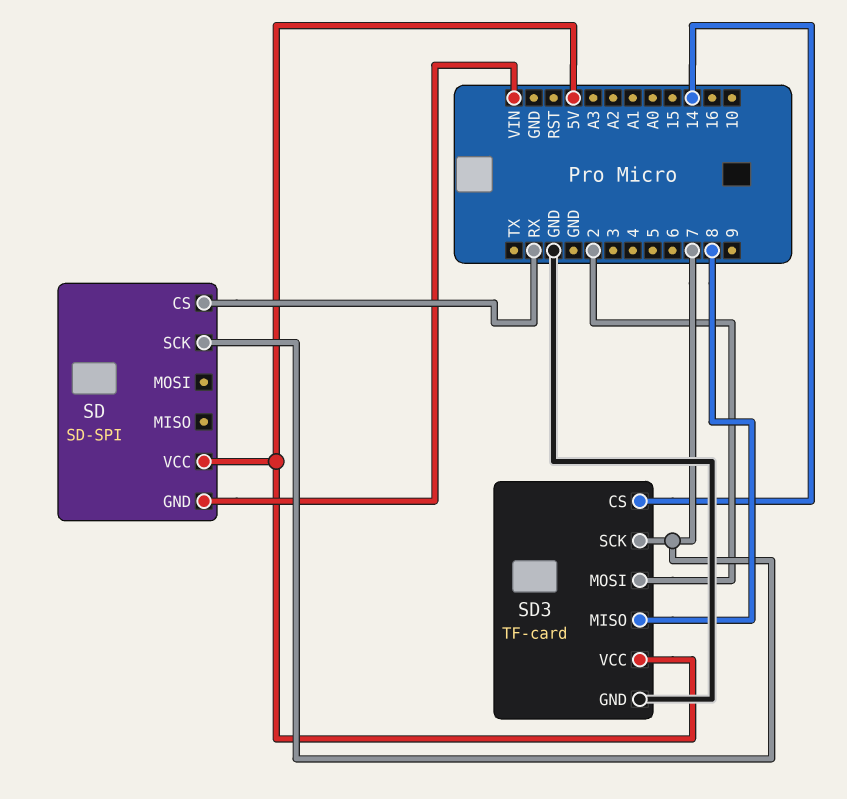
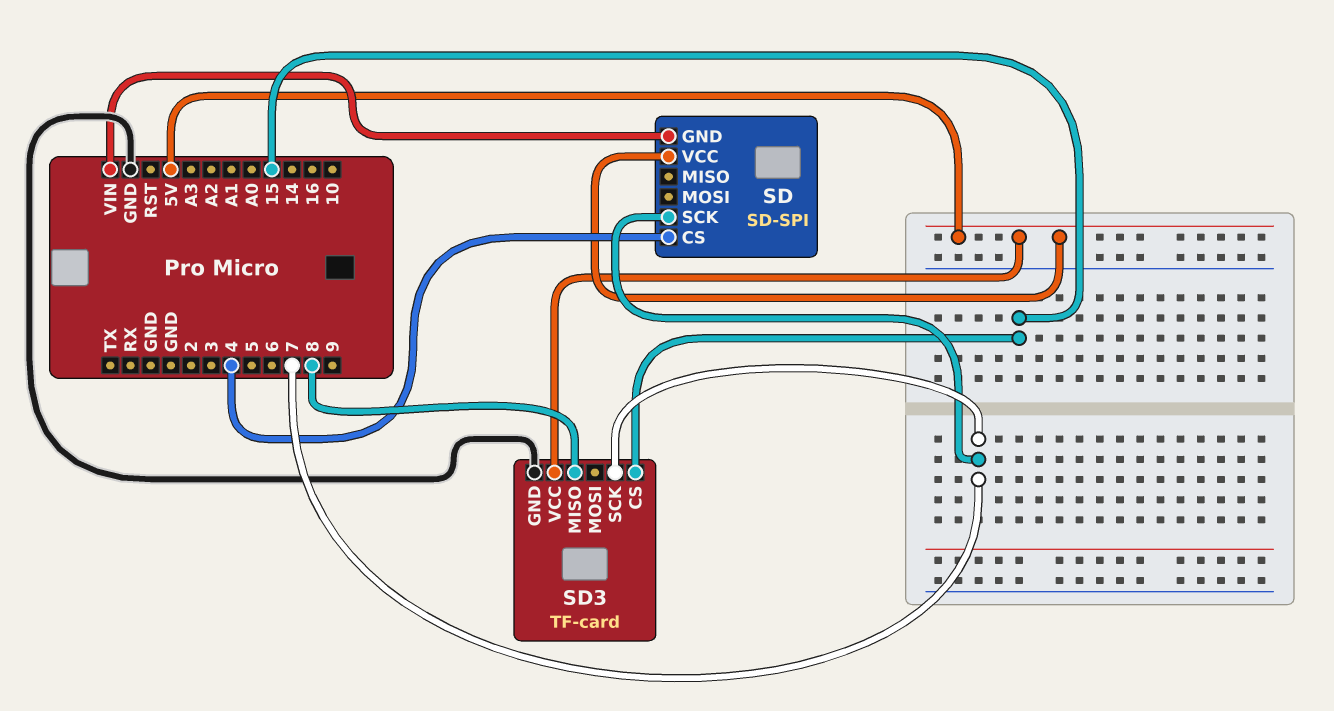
SD pin CS: RX -> 4
SD3 pin CS: 14 -> 15
SD3 pin MOSI: 2 -> none

